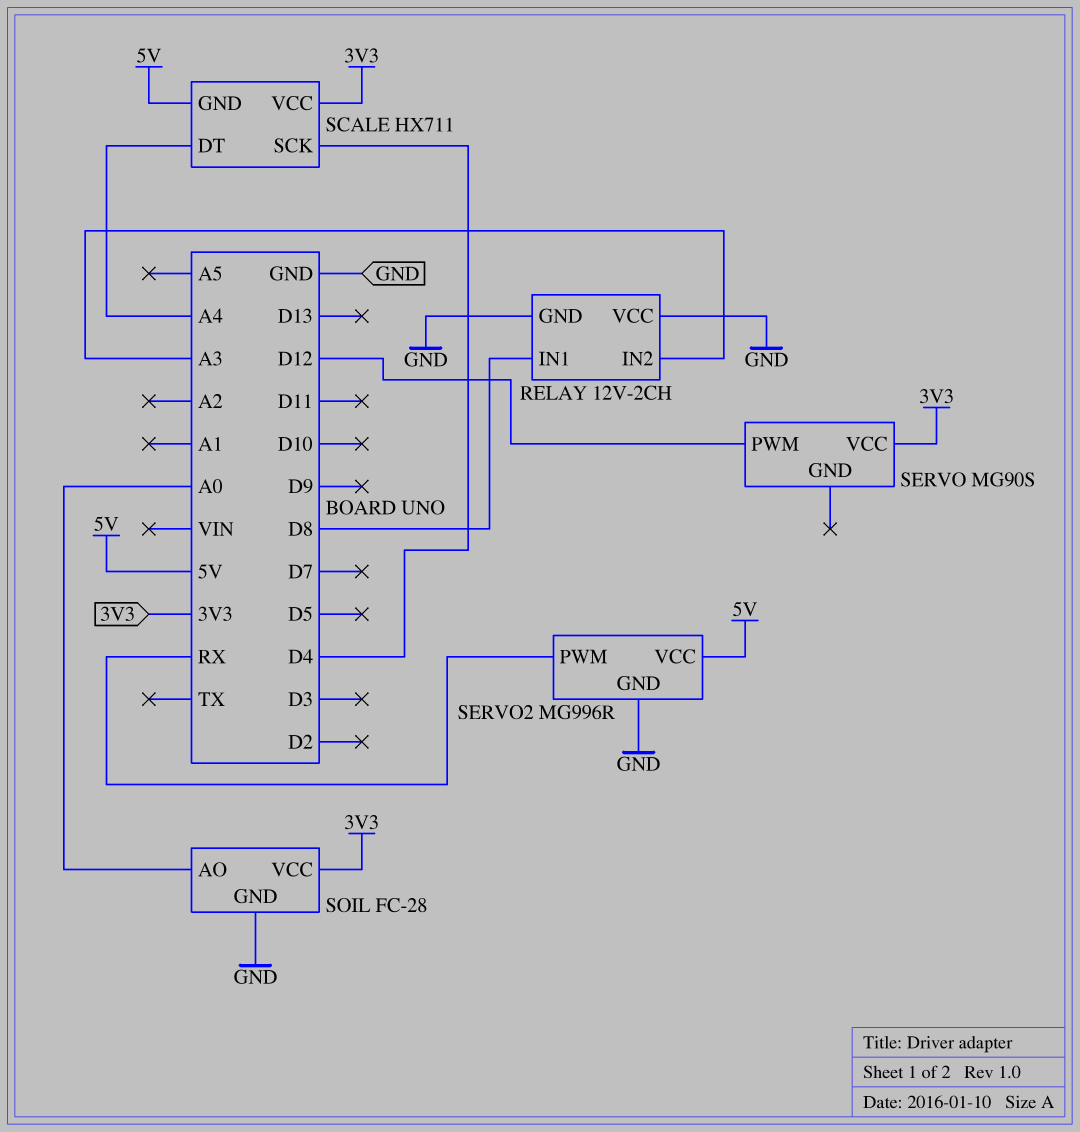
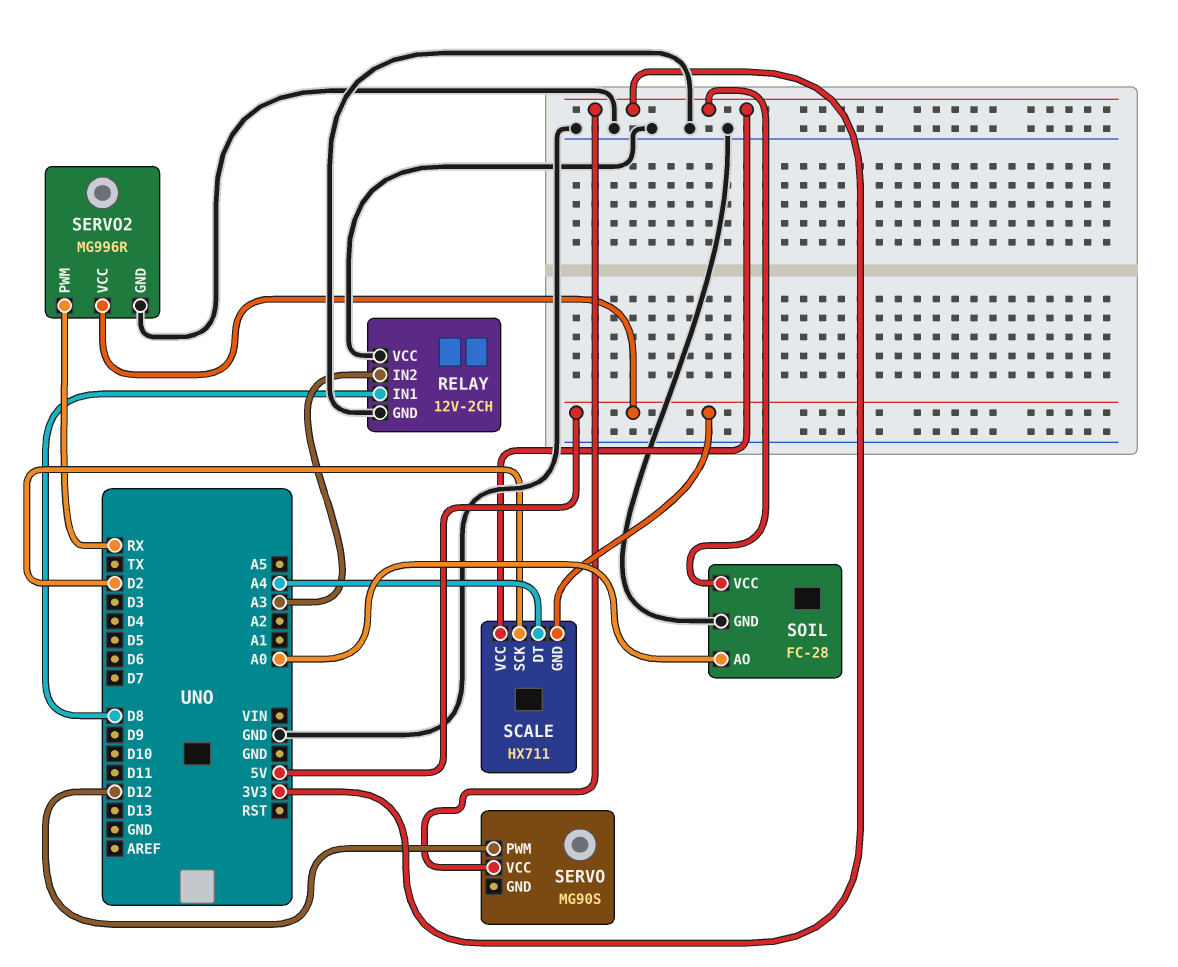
SCALE pin SCK: D4 -> D2

